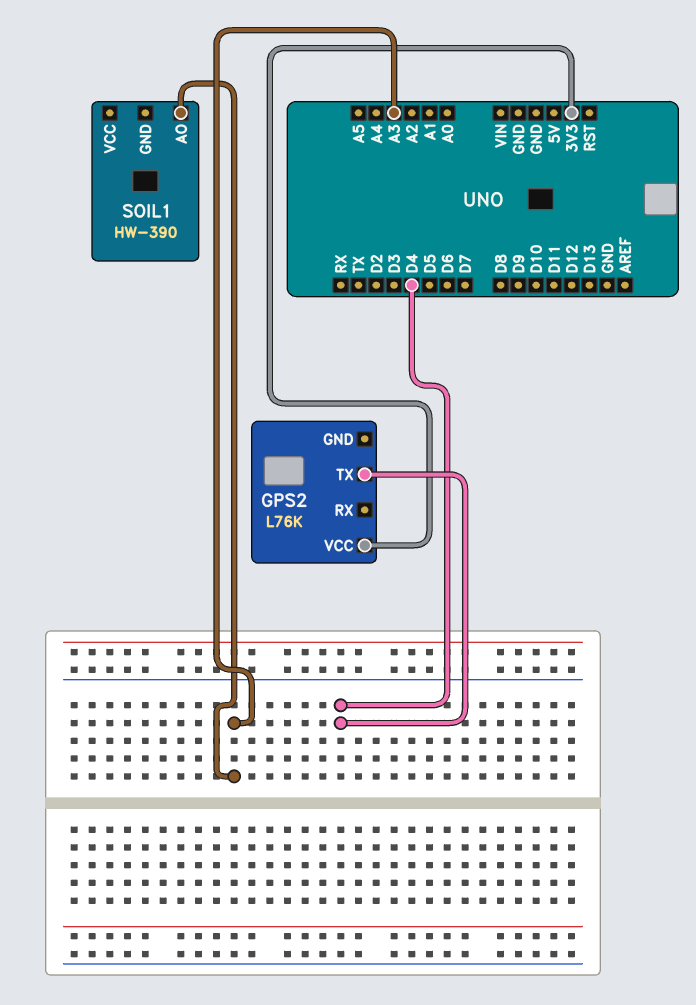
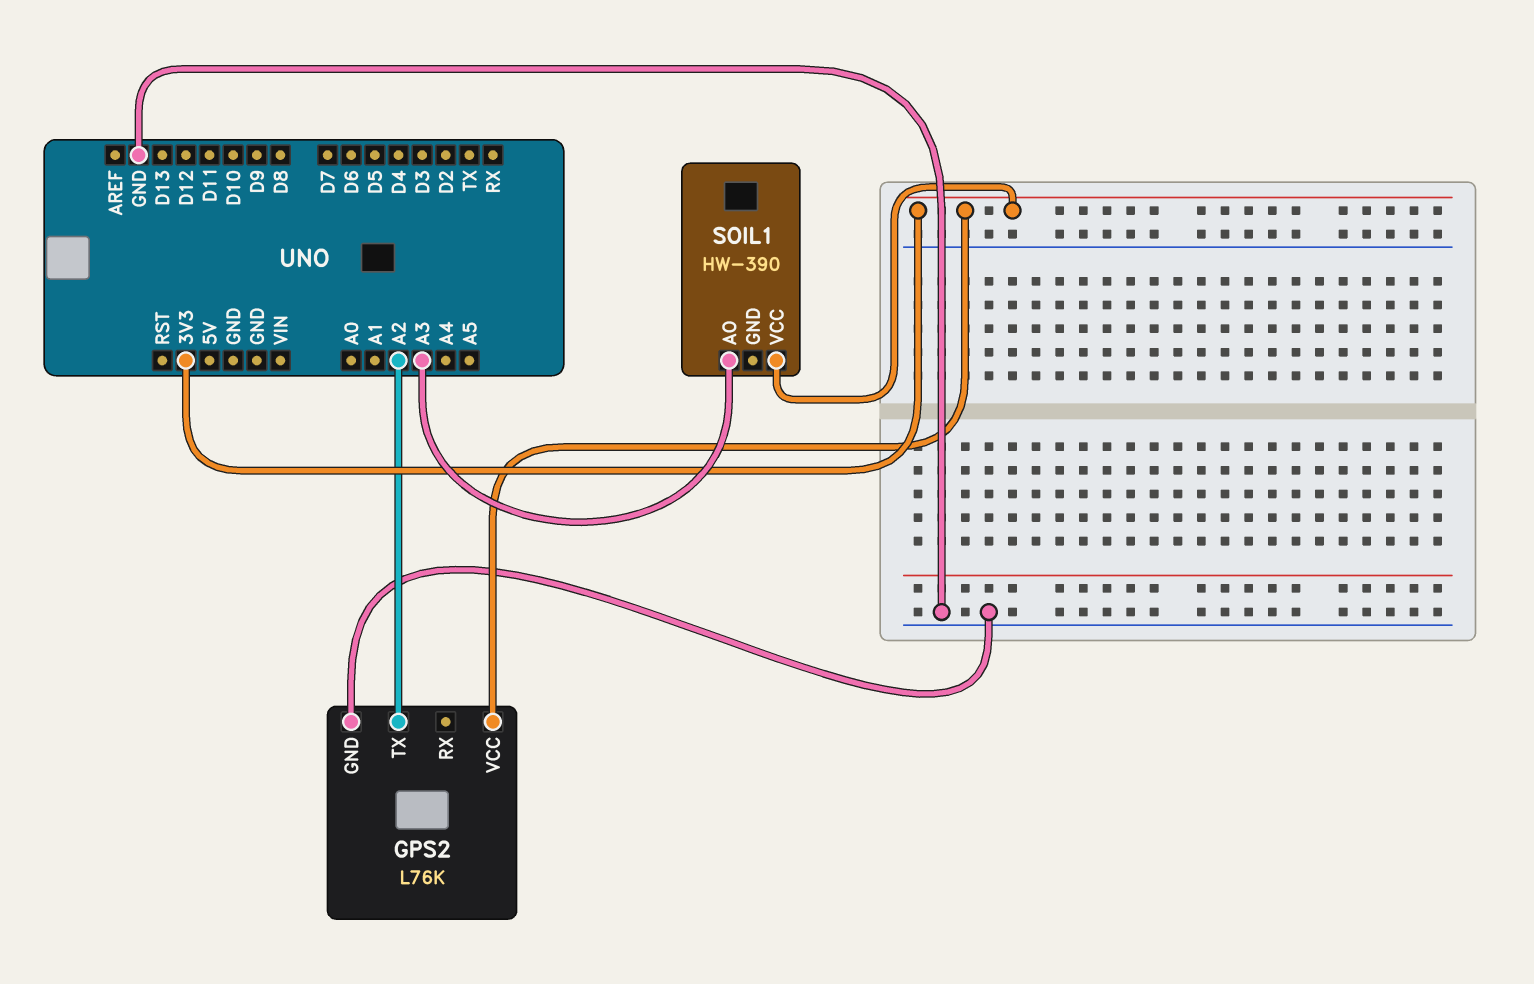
GPS2 pin GND: none -> GND
GPS2 pin TX: D4 -> A2
SOIL1 pin VCC: none -> 3V3

